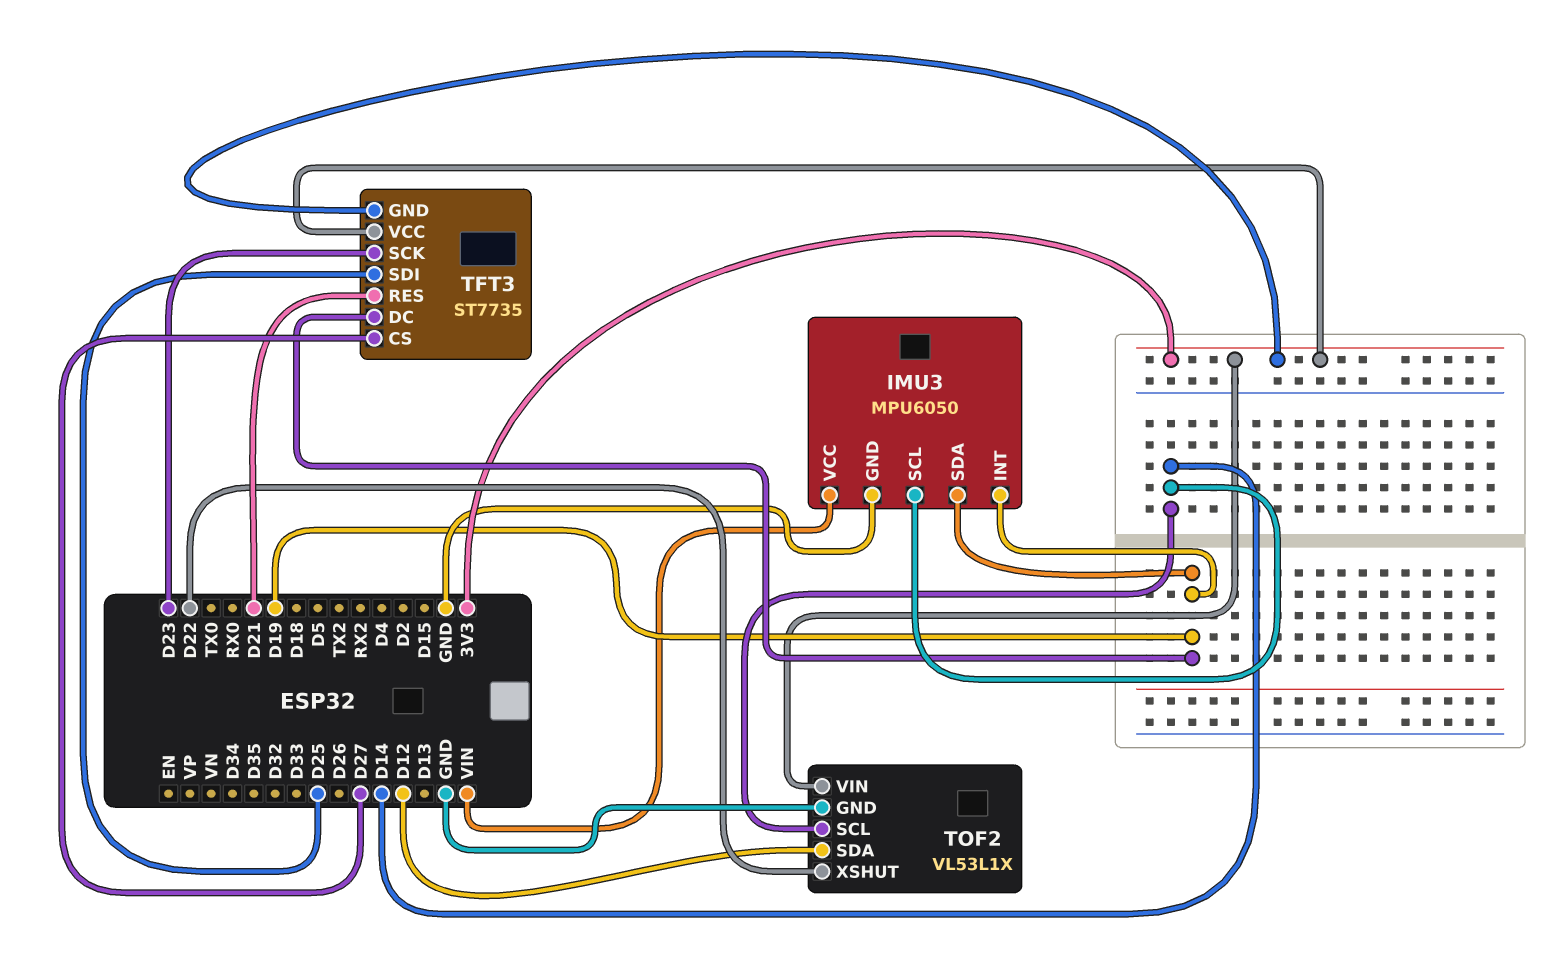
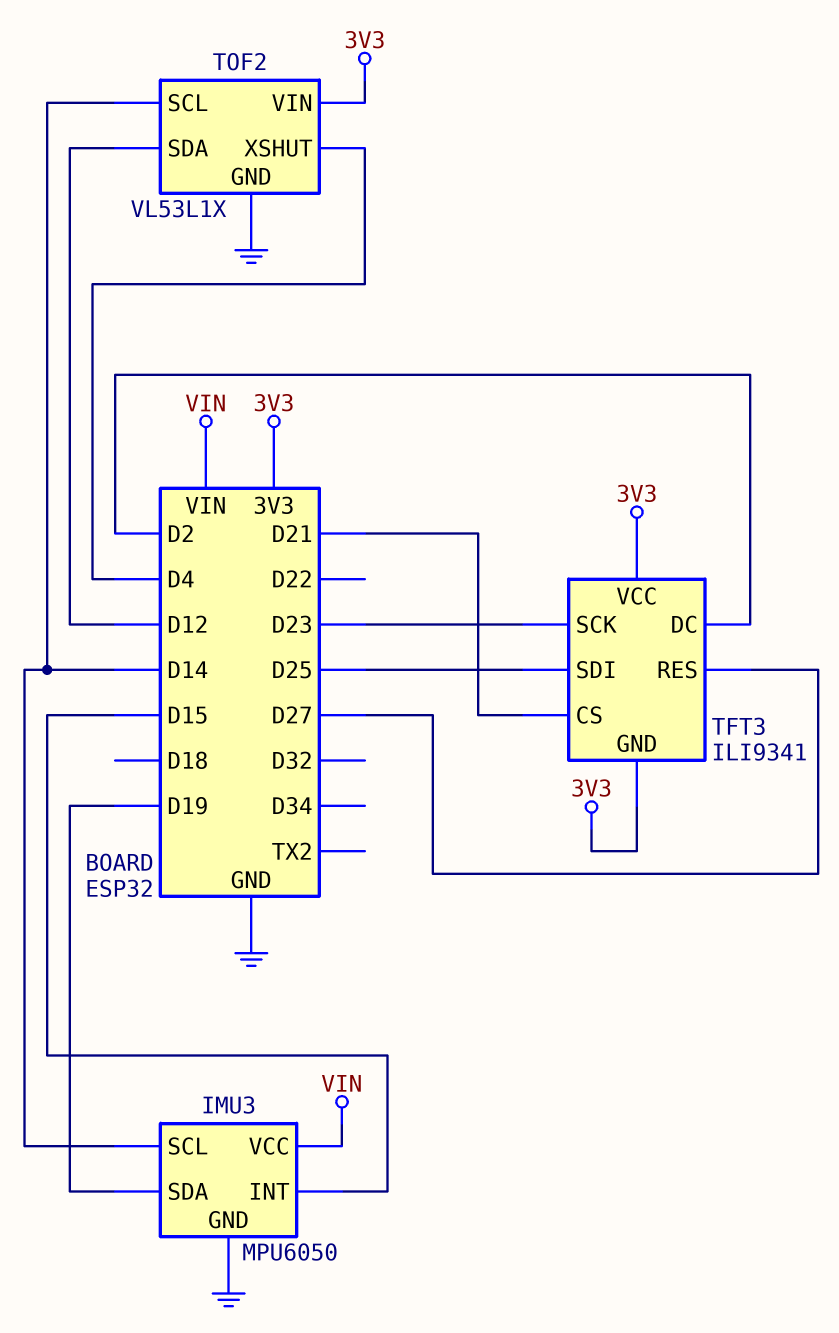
IMU3 pin INT: D19 -> D15
TFT3: ST7735 -> ILI9341
TFT3 pin CS: D27 -> D21
TFT3 pin DC: D19 -> D2
TFT3 pin RES: D21 -> D27
TOF2 pin XSHUT: D22 -> D4

